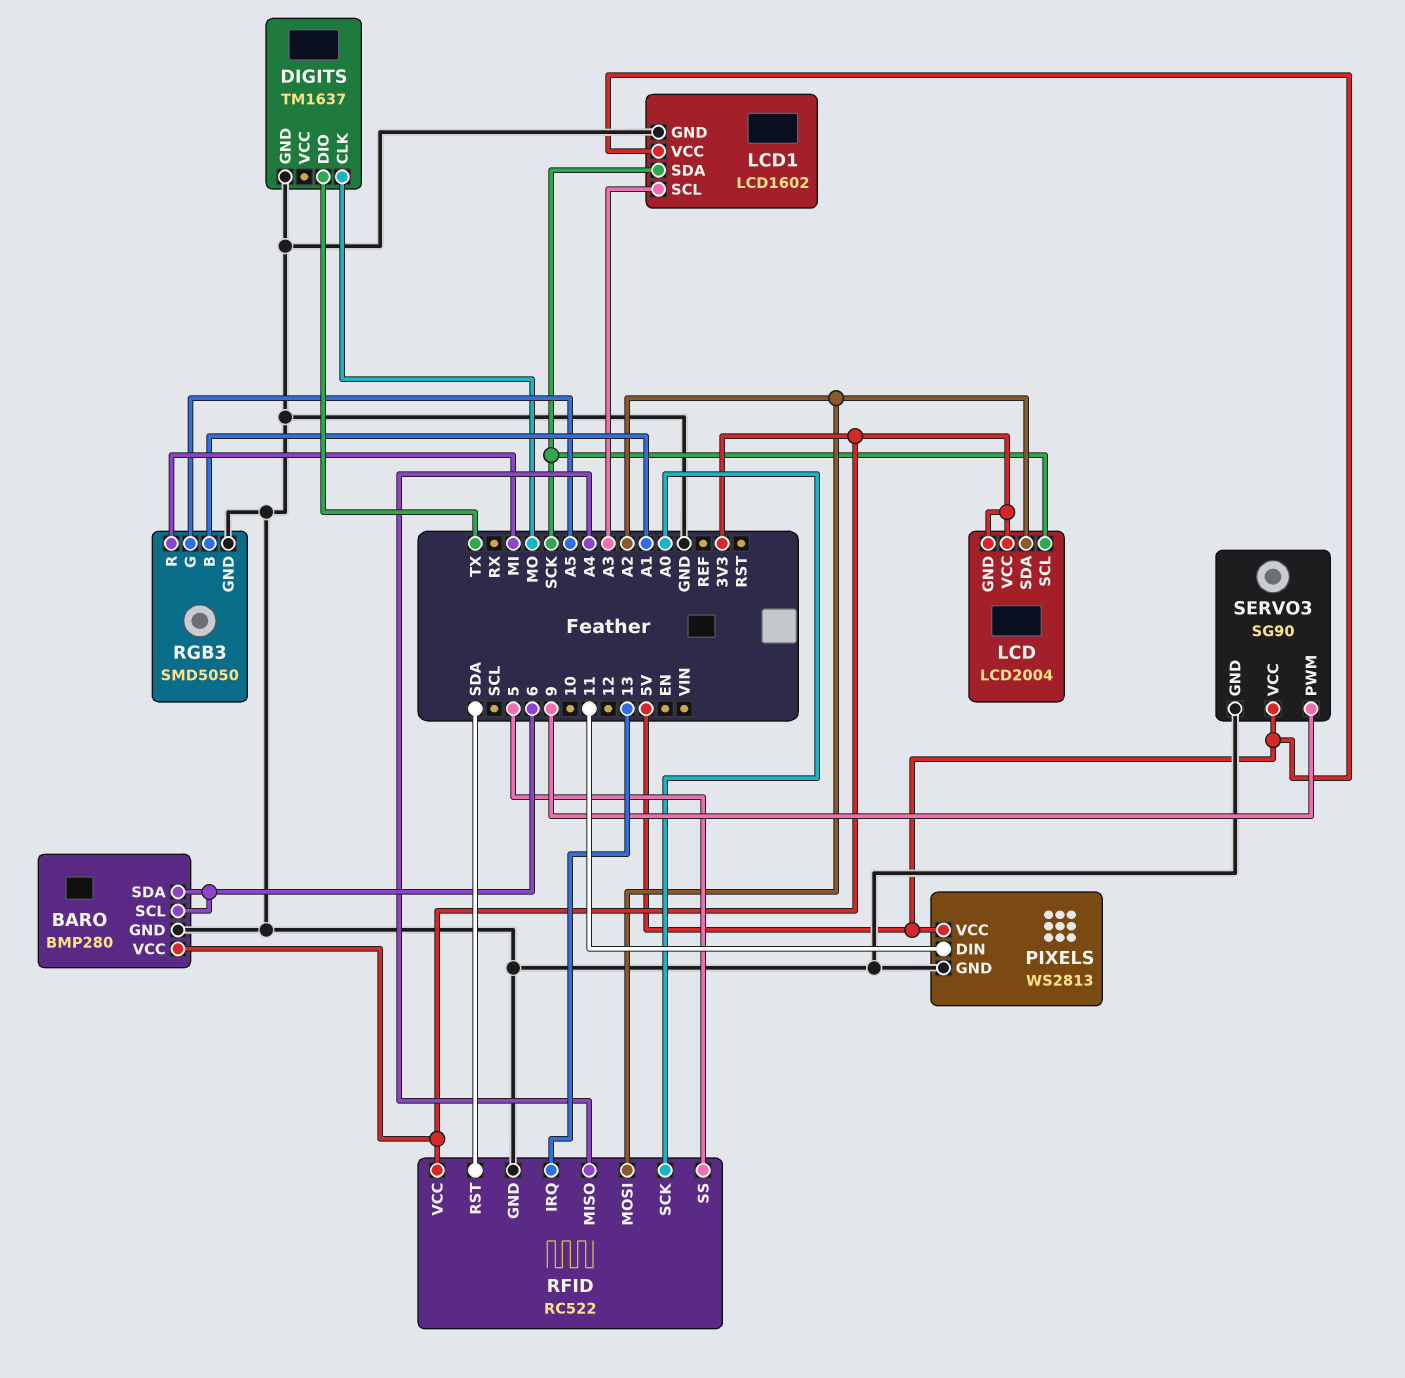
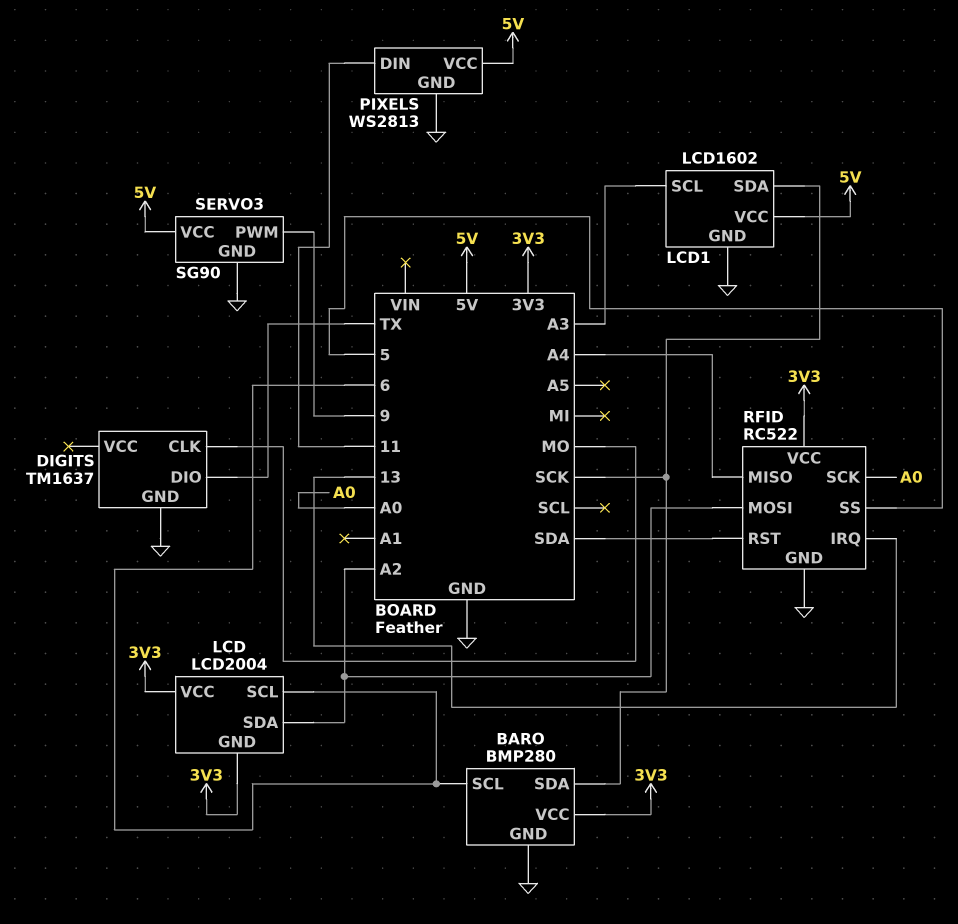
BARO pin SDA: 6 -> SCK
LCD pin SCL: SCK -> 6
RGB3: SMD5050 -> none
RGB3 pin B: A1 -> none
RGB3 pin G: A5 -> none
RGB3 pin GND: GND -> none
RGB3 pin R: MI -> none

